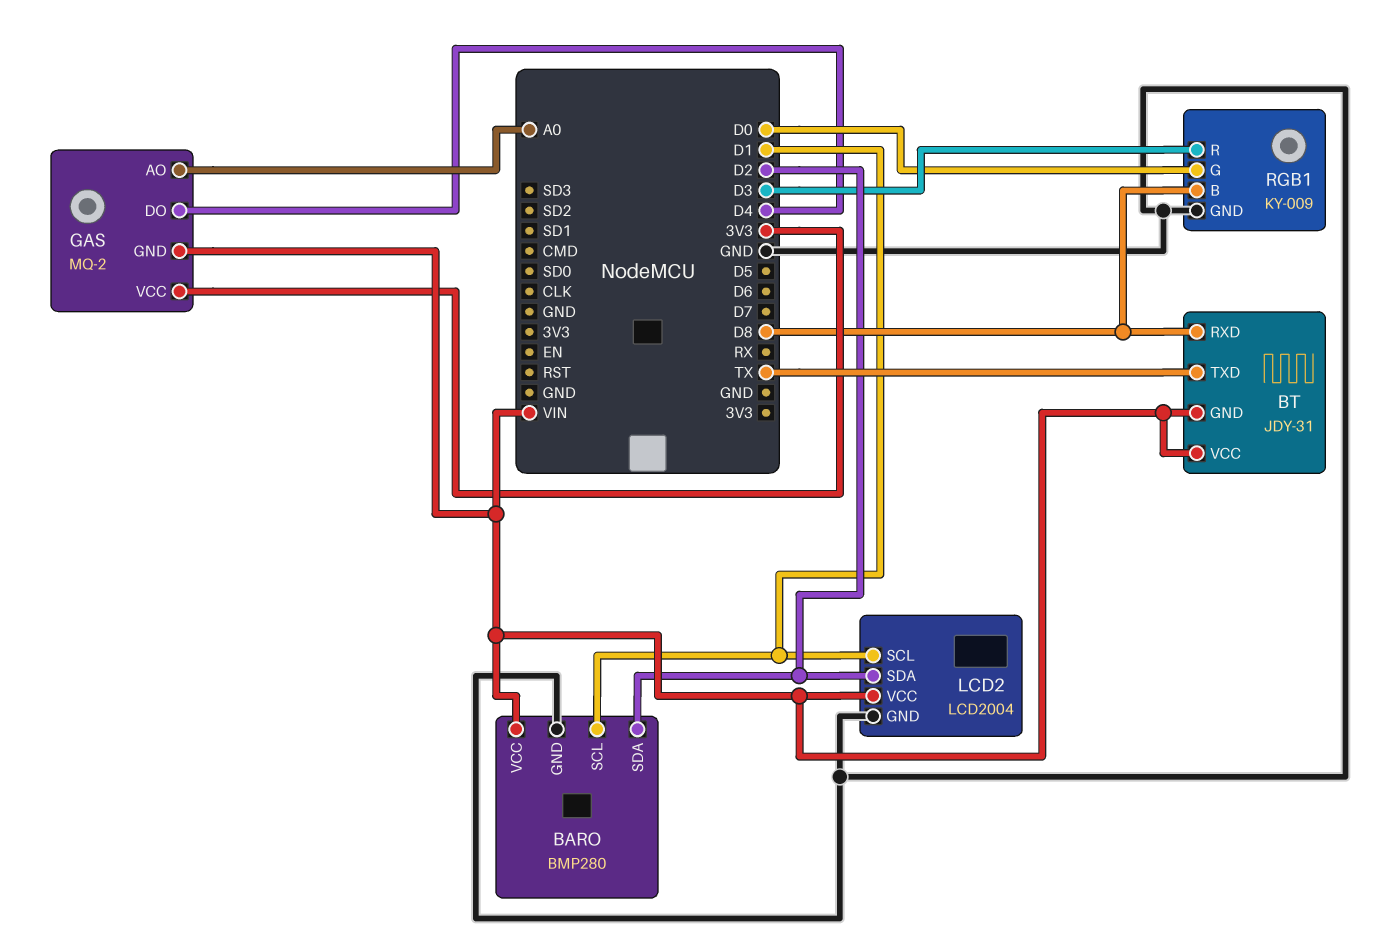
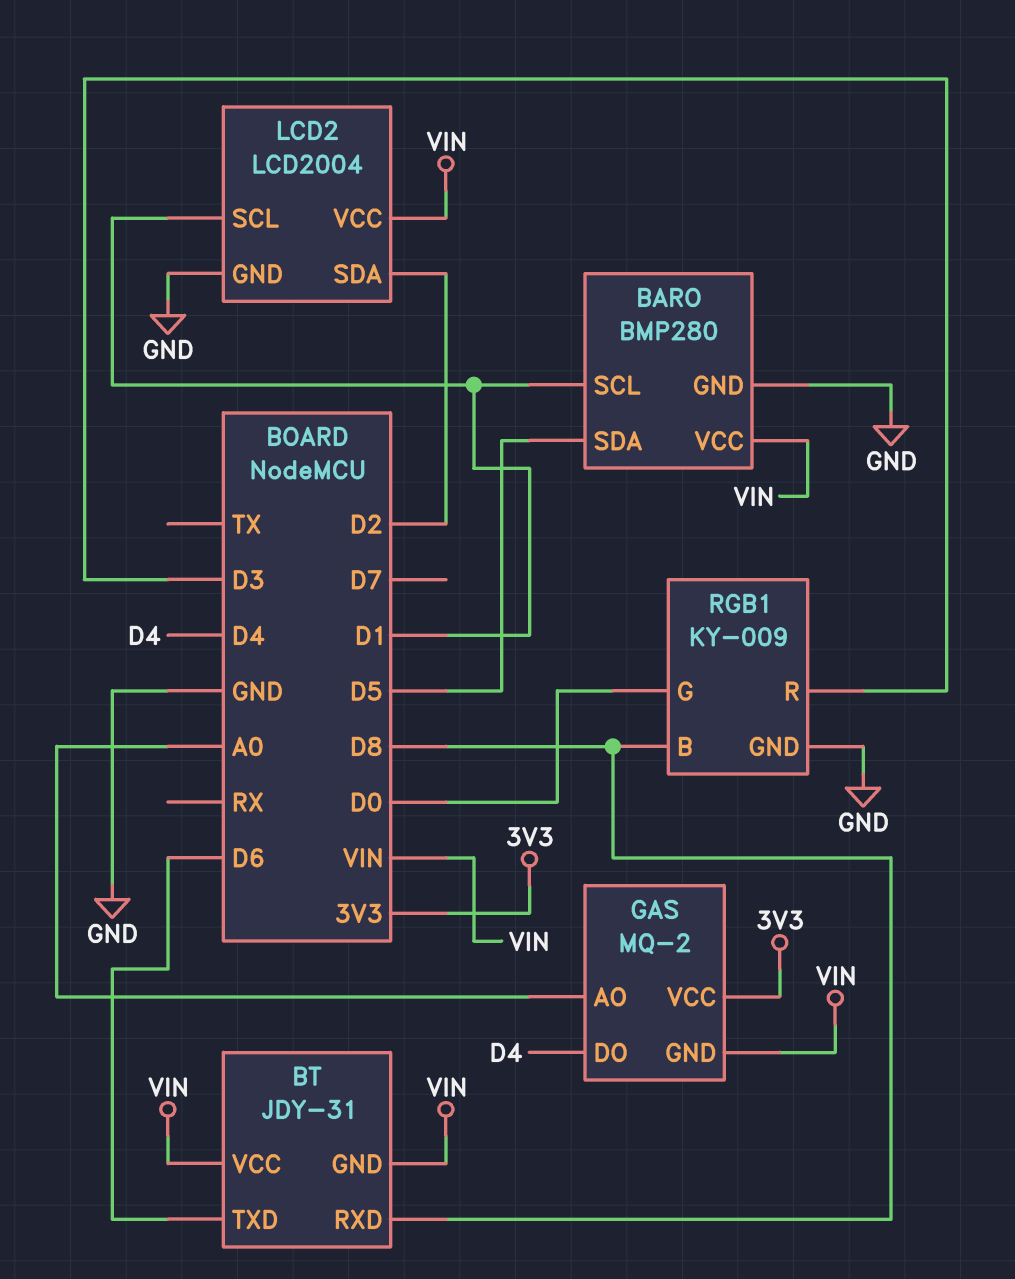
BARO pin SDA: D2 -> D5
BT pin TXD: TX -> D6

